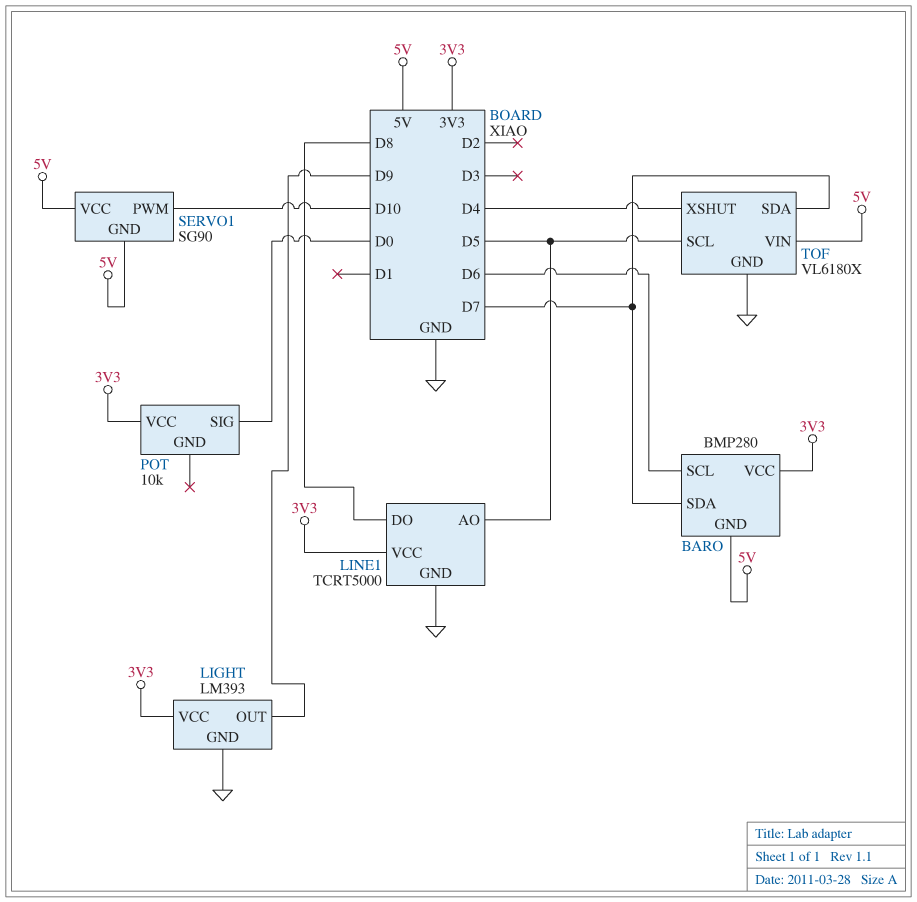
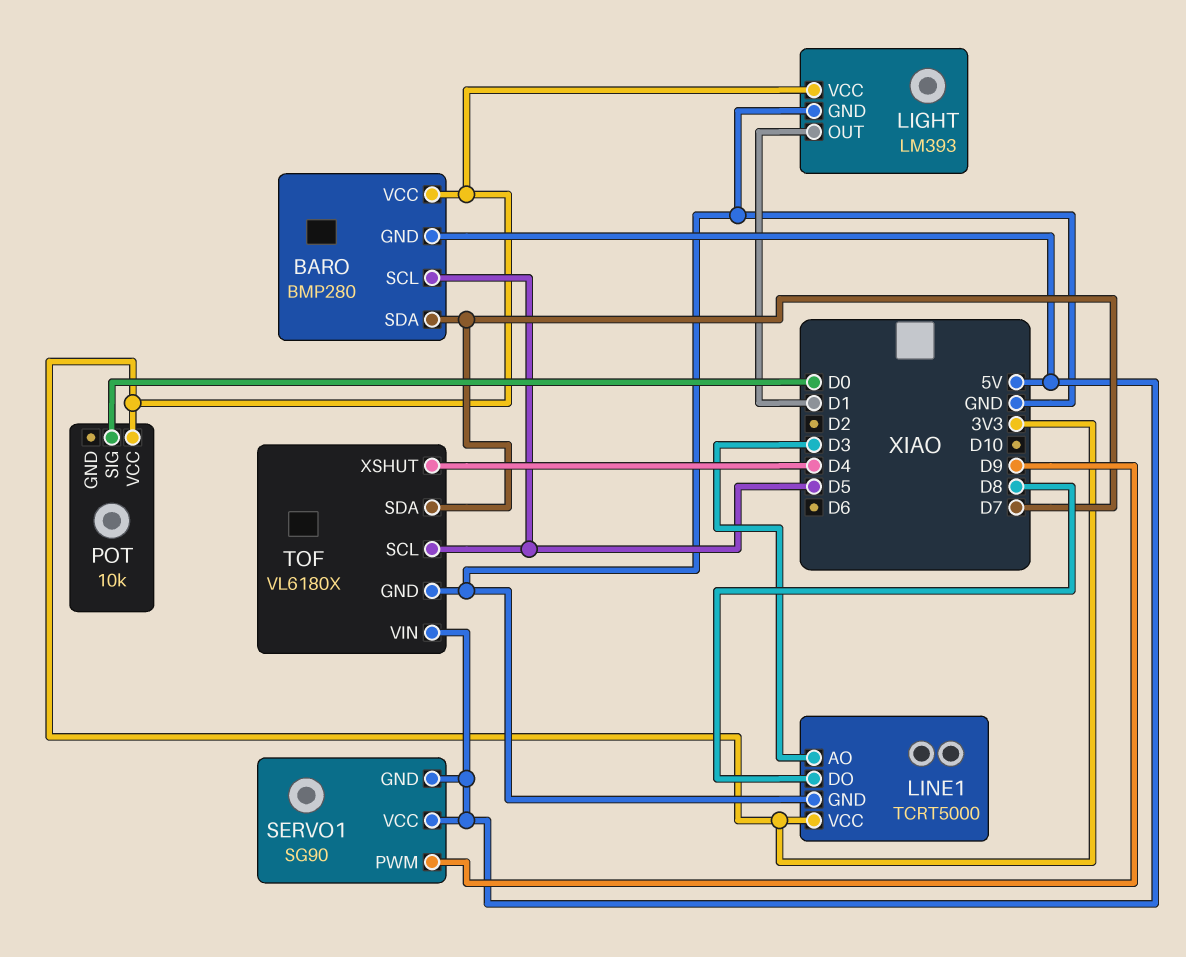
BARO pin SCL: D6 -> D5
LIGHT pin OUT: D9 -> D1
LINE1 pin AO: D5 -> D3
SERVO1 pin PWM: D10 -> D9

